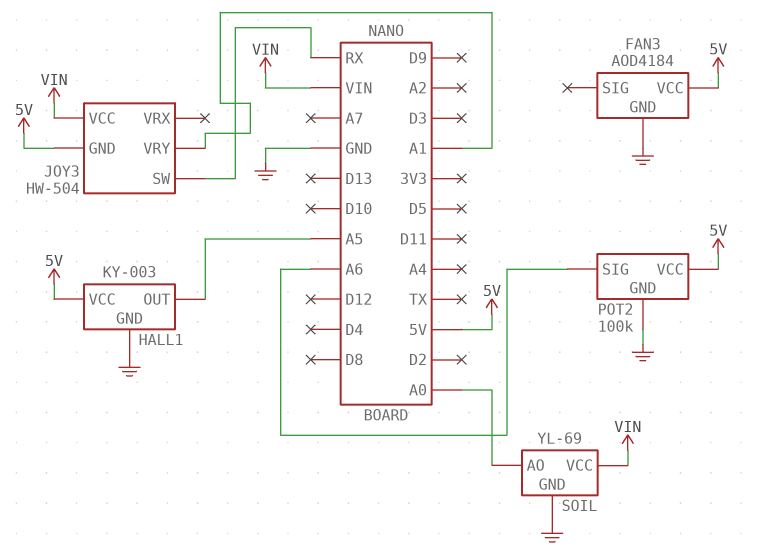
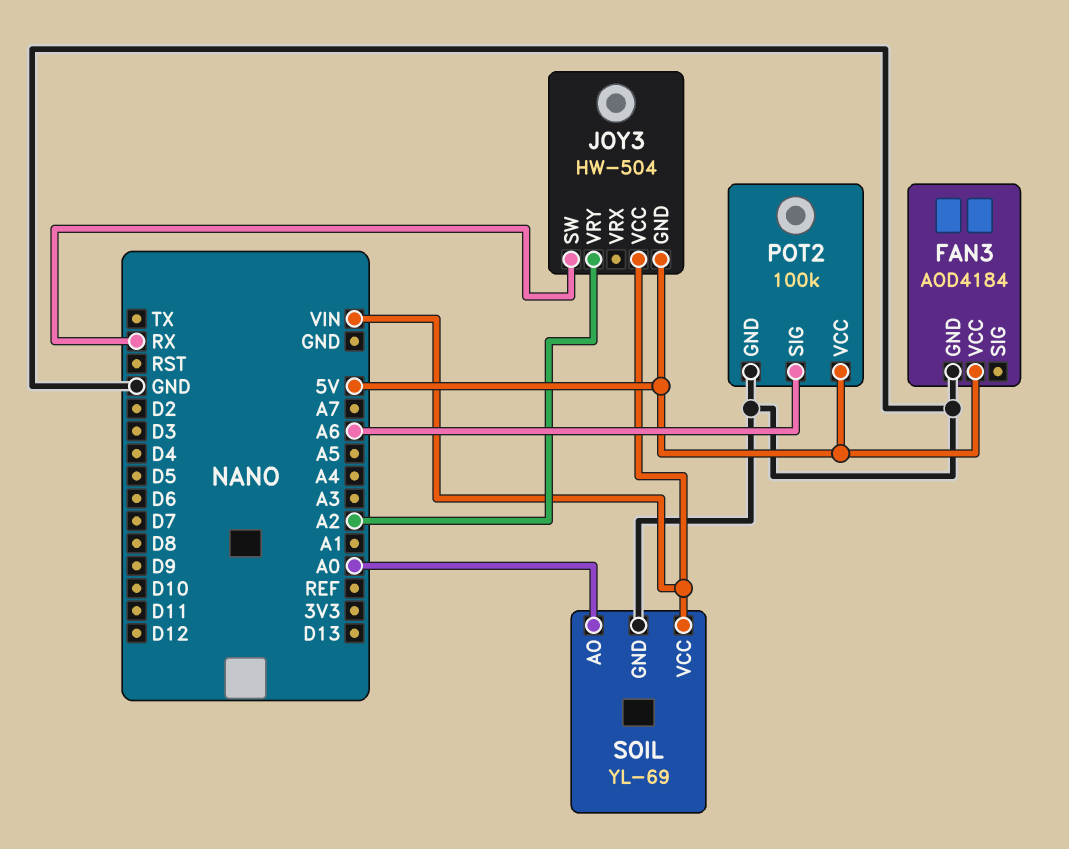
HALL1: KY-003 -> none
HALL1 pin GND: GND -> none
HALL1 pin OUT: A5 -> none
HALL1 pin VCC: 5V -> none
JOY3 pin VRY: A1 -> A2

